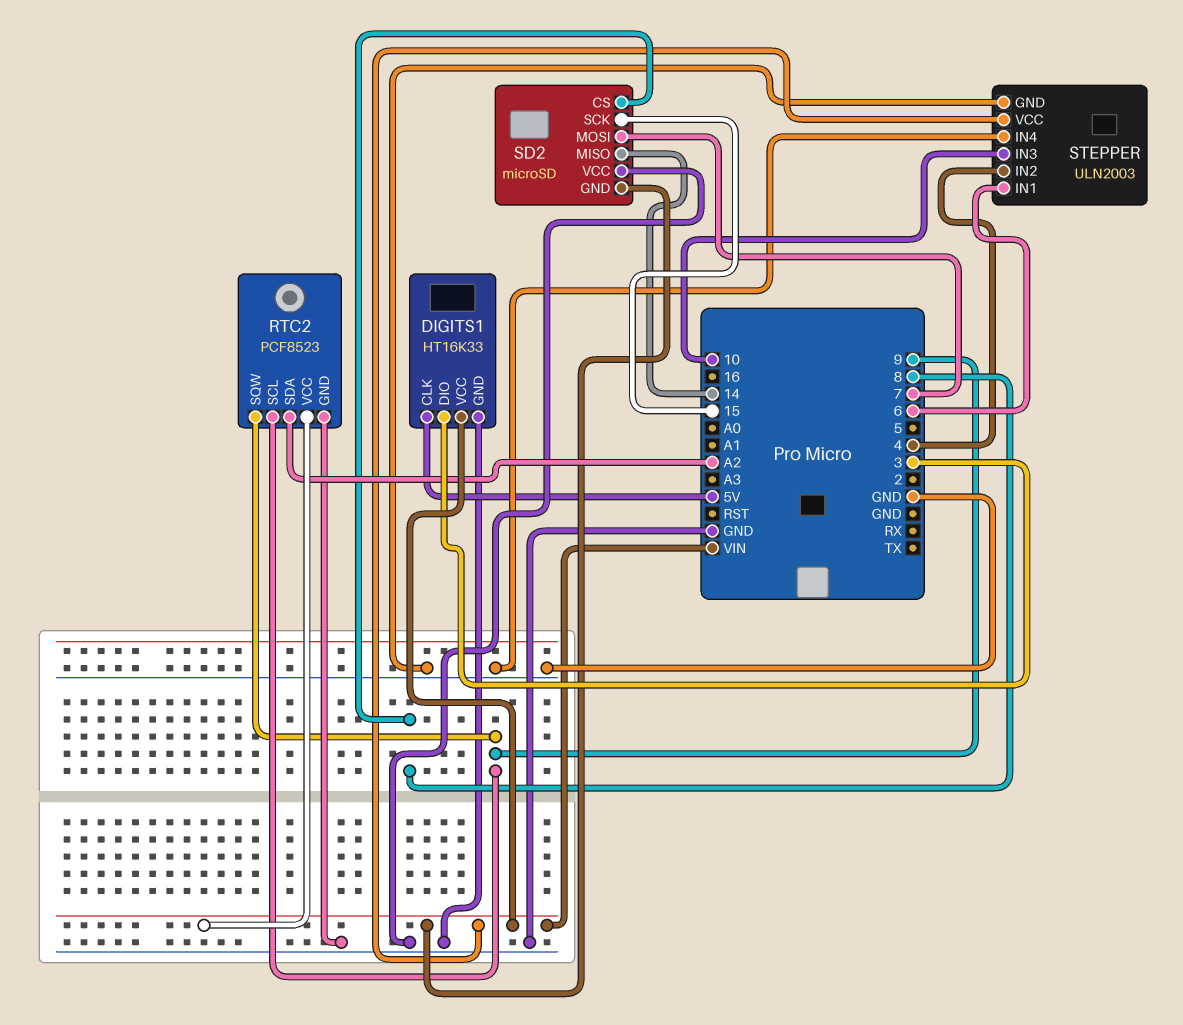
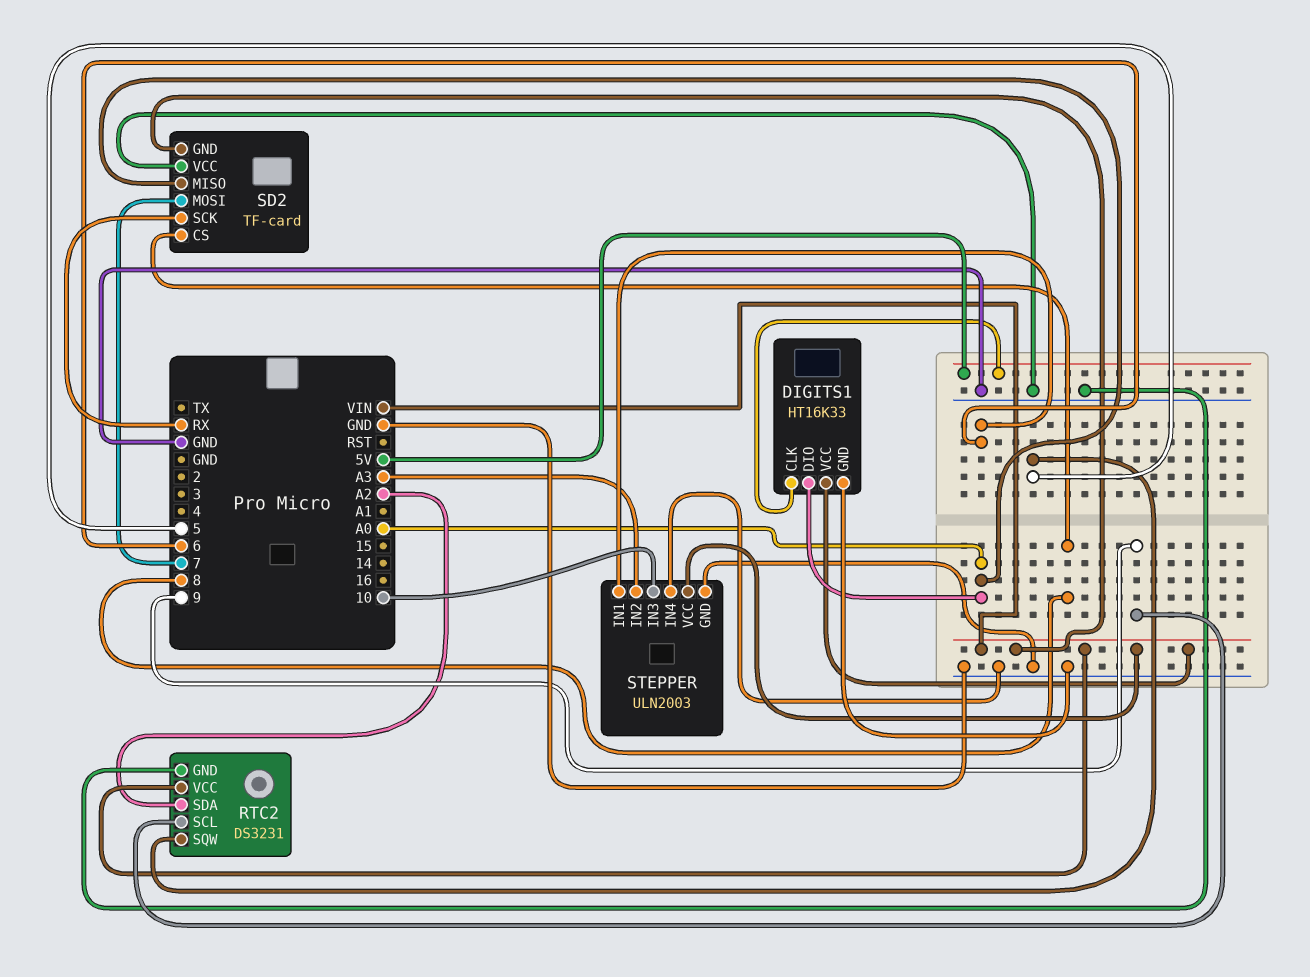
DIGITS1 pin DIO: 3 -> A0
RTC2: PCF8523 -> DS3231
RTC2 pin SQW: 9 -> 5
SD2: microSD -> TF-card
SD2 pin MISO: 14 -> A0
SD2 pin SCK: 15 -> RX
STEPPER pin IN2: 4 -> A3

